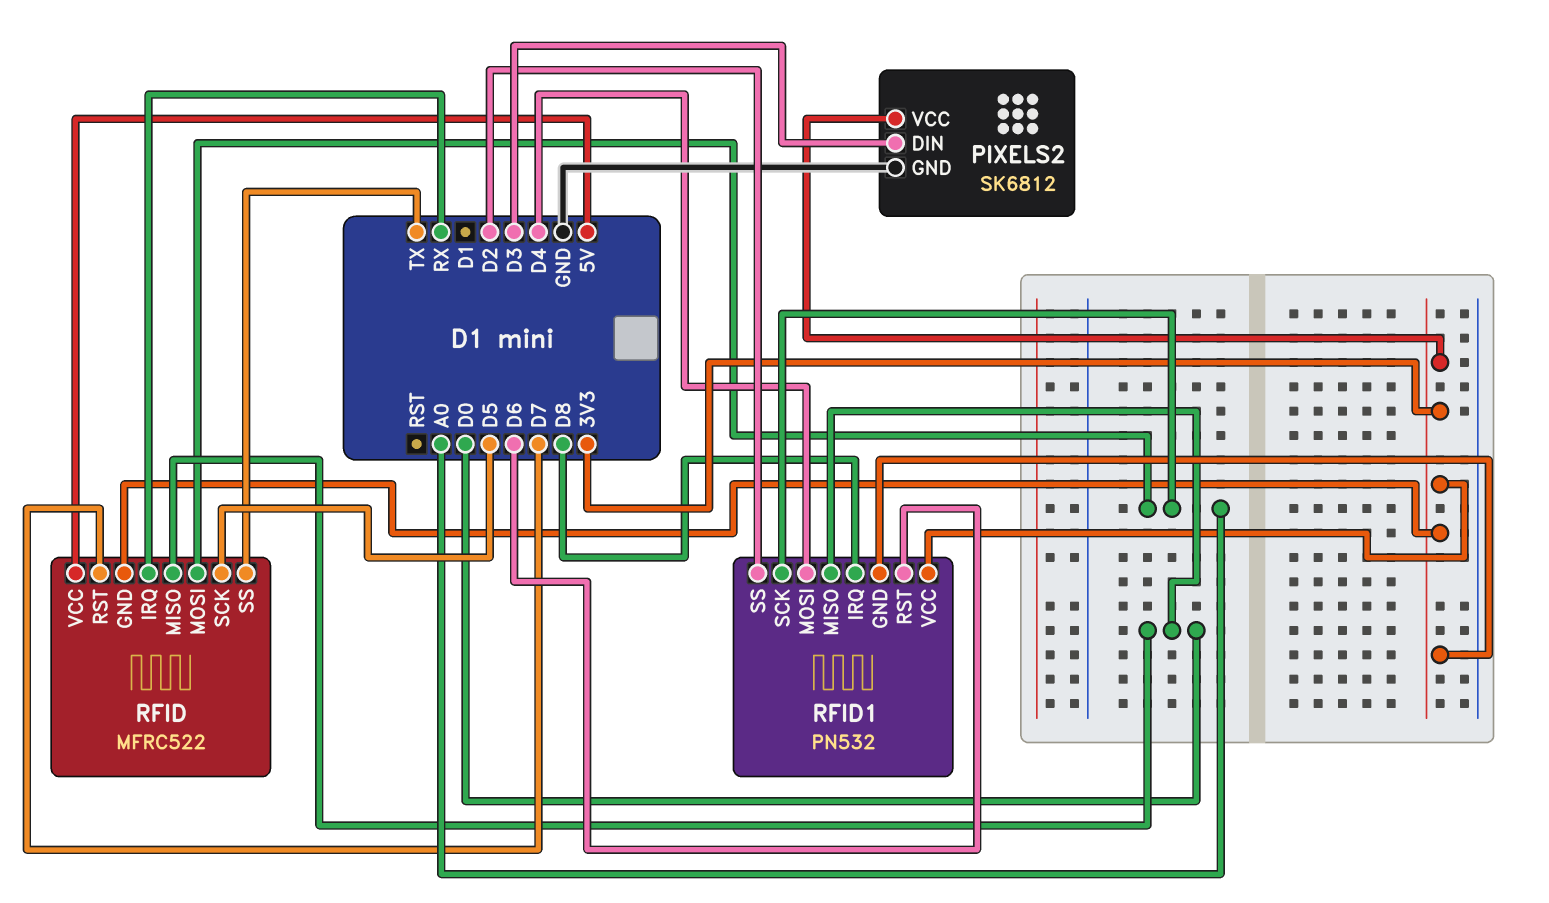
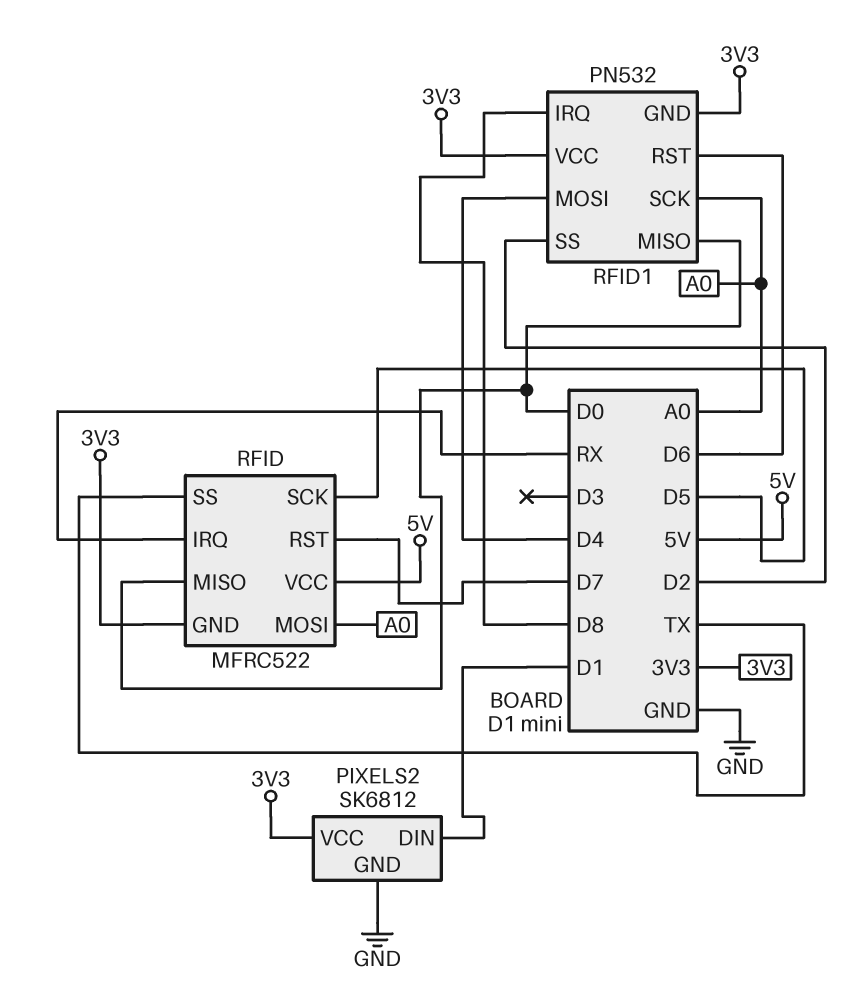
PIXELS2 pin DIN: D3 -> D1

